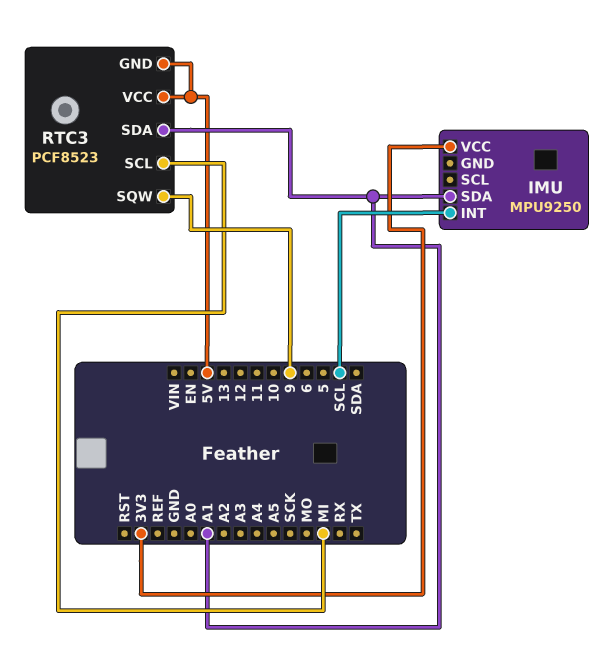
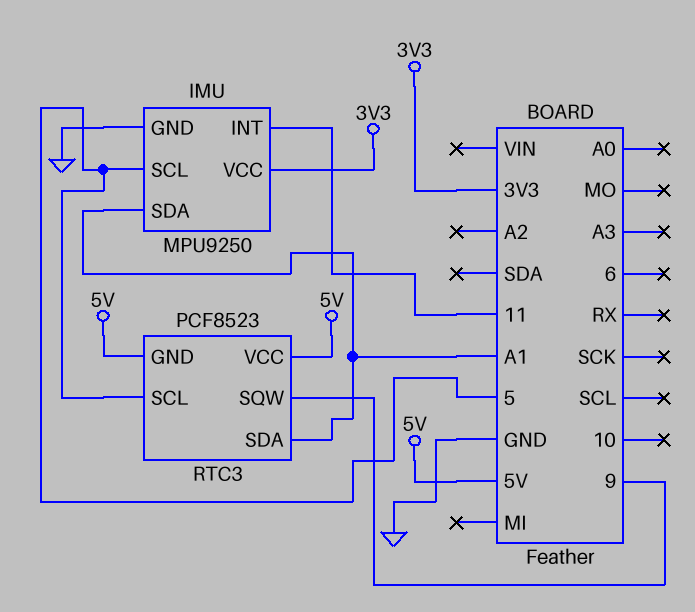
IMU pin GND: none -> GND
IMU pin INT: SCL -> 11
IMU pin SCL: none -> 5
RTC3 pin SCL: MI -> 5

